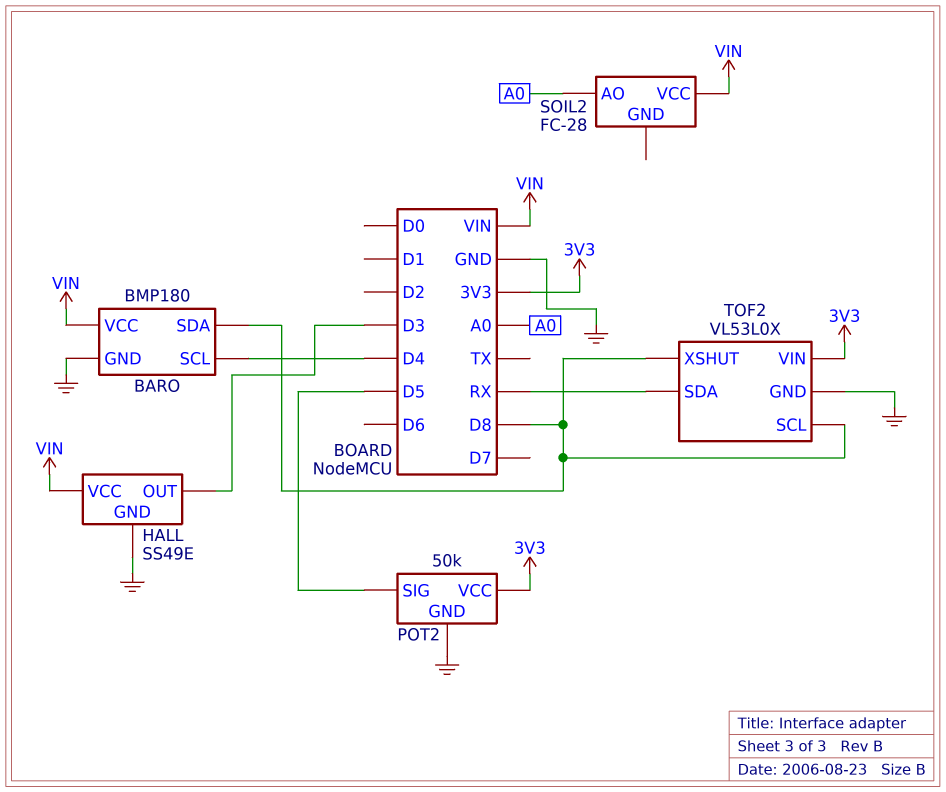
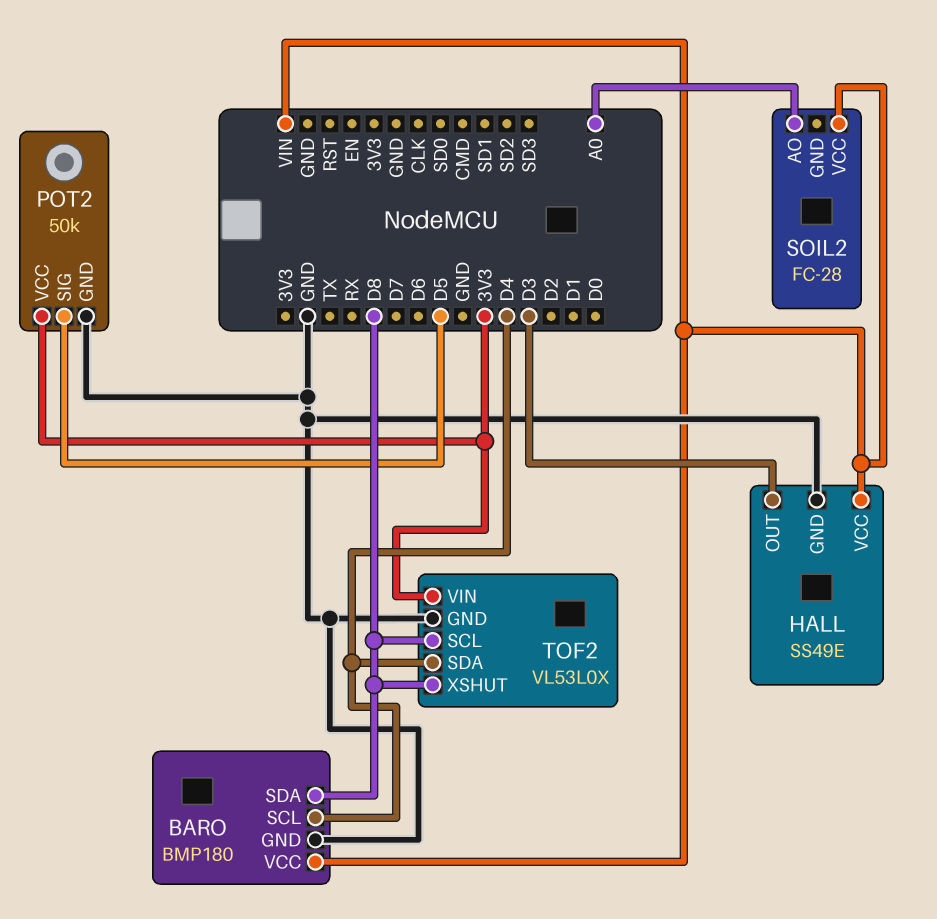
TOF2 pin SDA: RX -> D4

